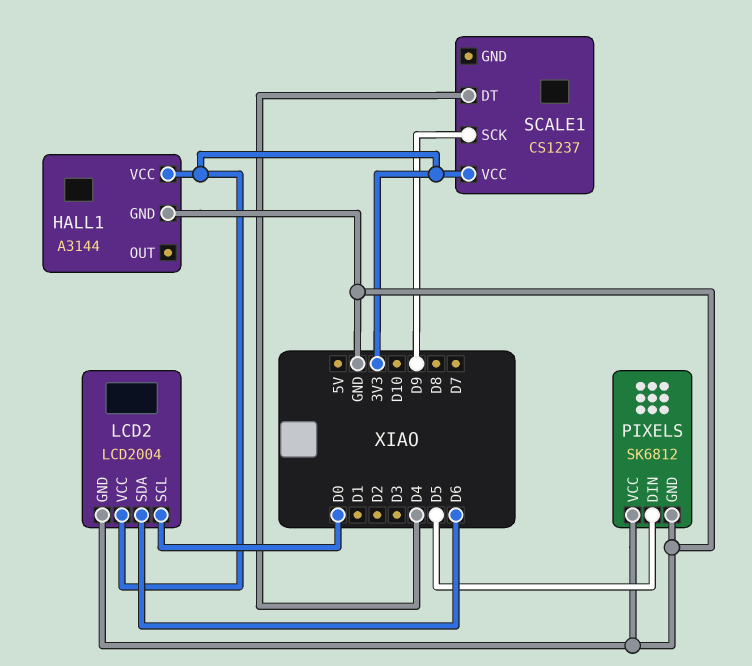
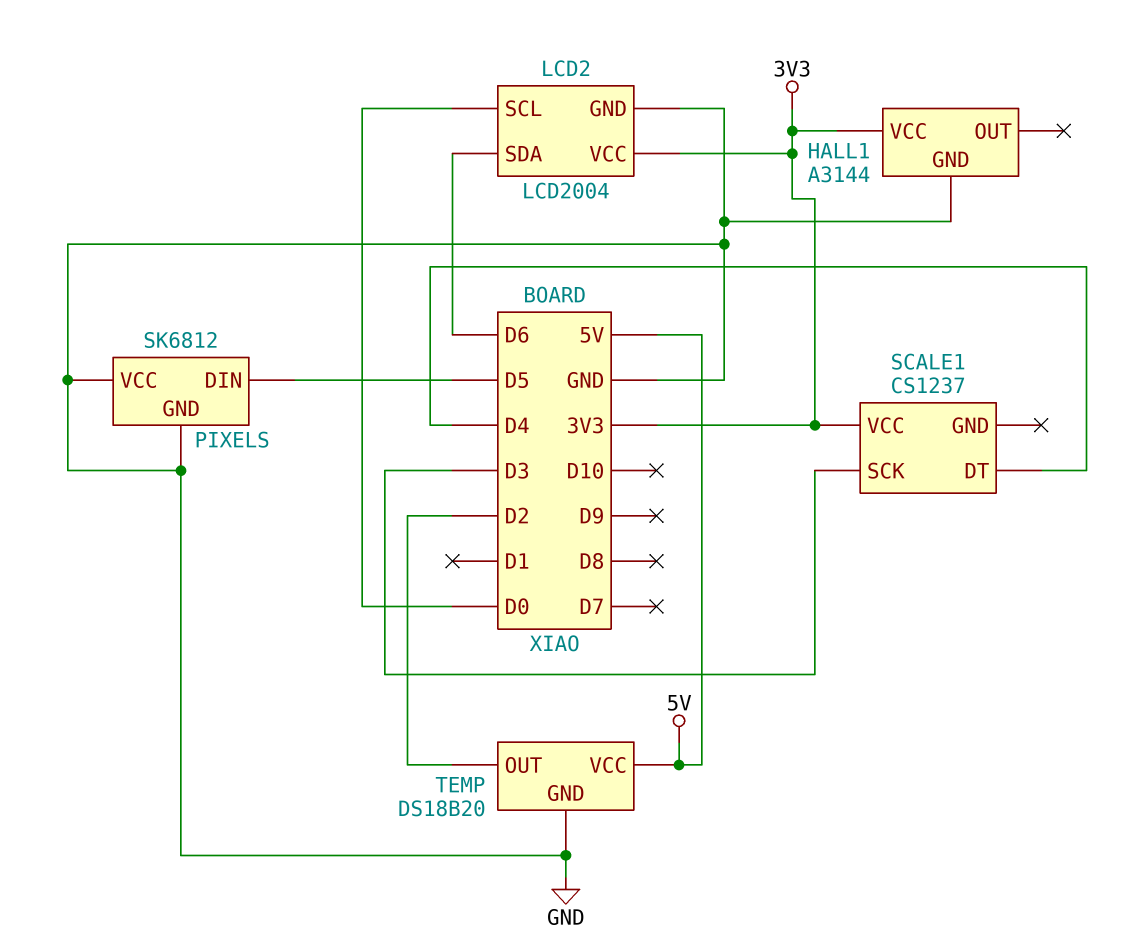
SCALE1 pin SCK: D9 -> D3
TEMP: none -> DS18B20
TEMP pin GND: none -> GND
TEMP pin OUT: none -> D2
TEMP pin VCC: none -> 5V

